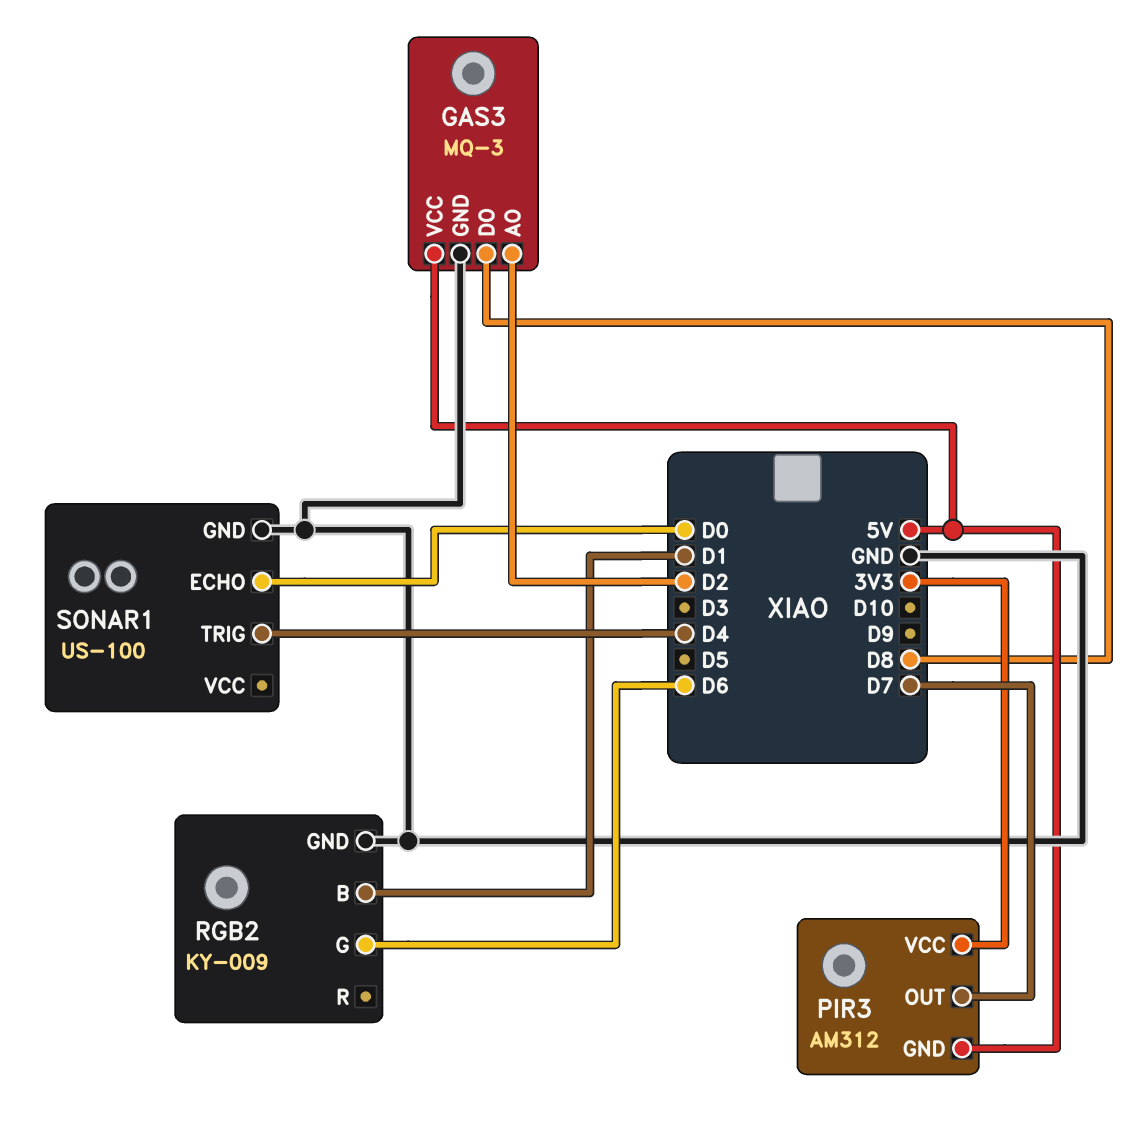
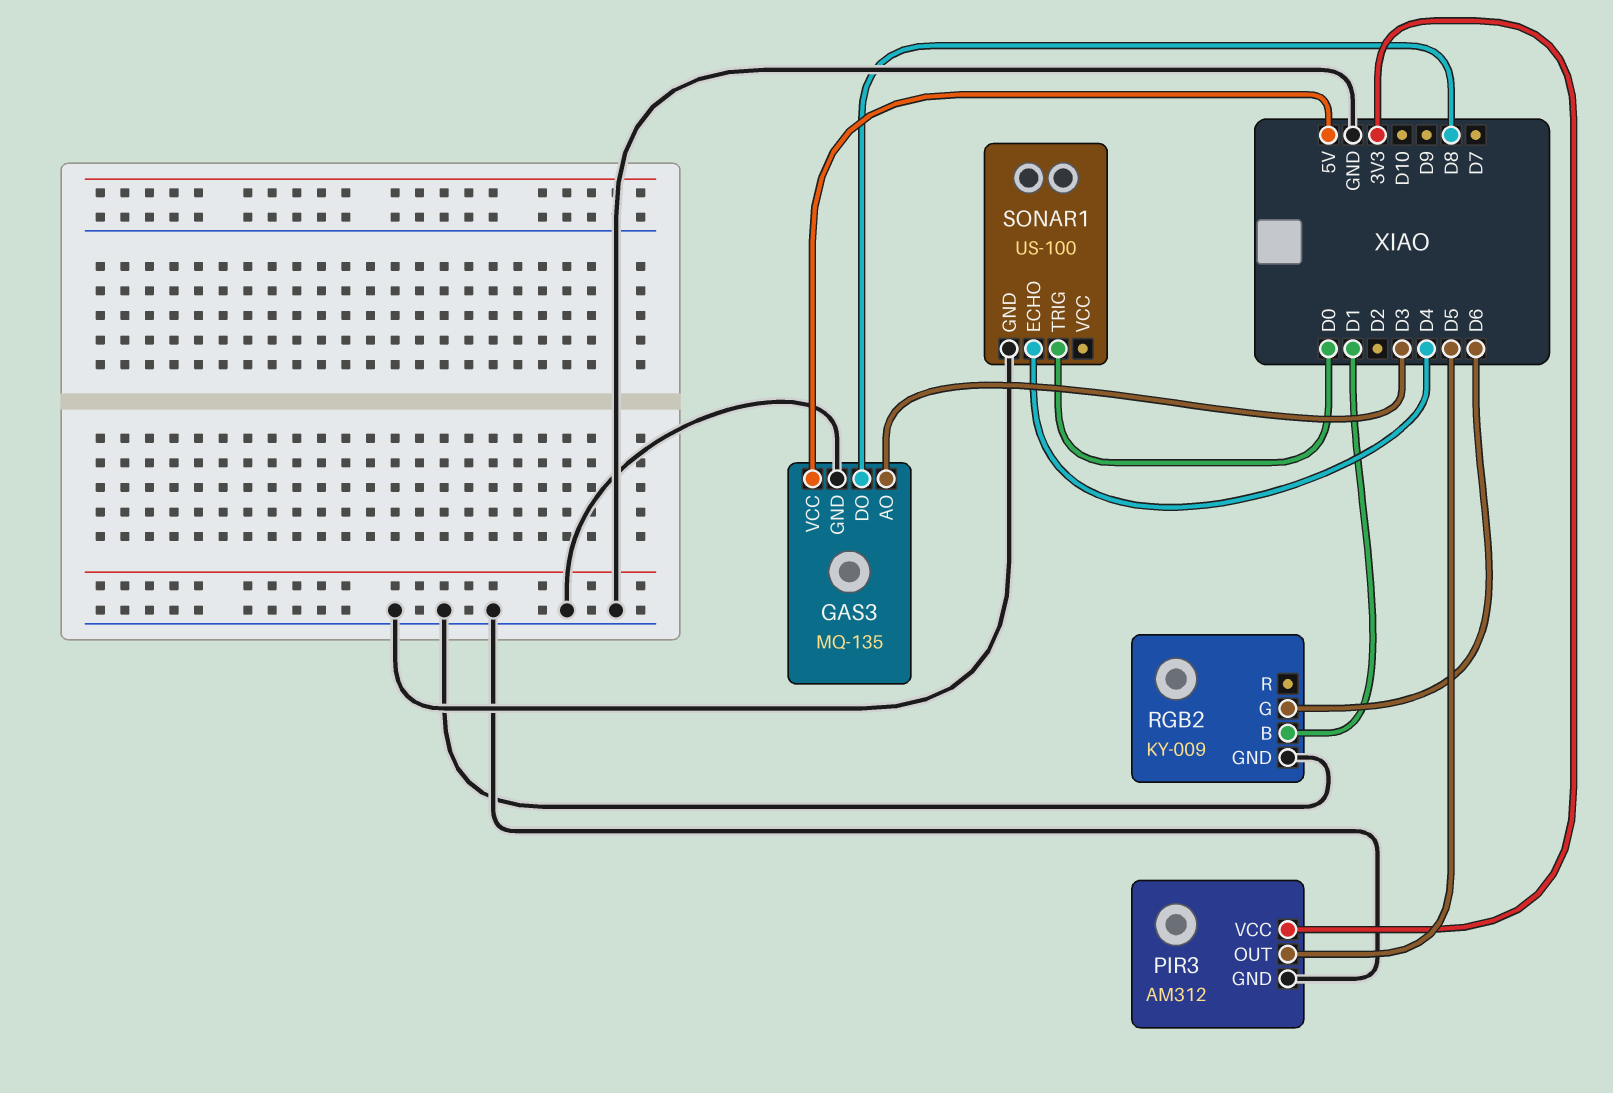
GAS3: MQ-3 -> MQ-135
GAS3 pin AO: D2 -> D3
PIR3 pin GND: 5V -> GND
PIR3 pin OUT: D7 -> D5
SONAR1 pin ECHO: D0 -> D4
SONAR1 pin TRIG: D4 -> D0

